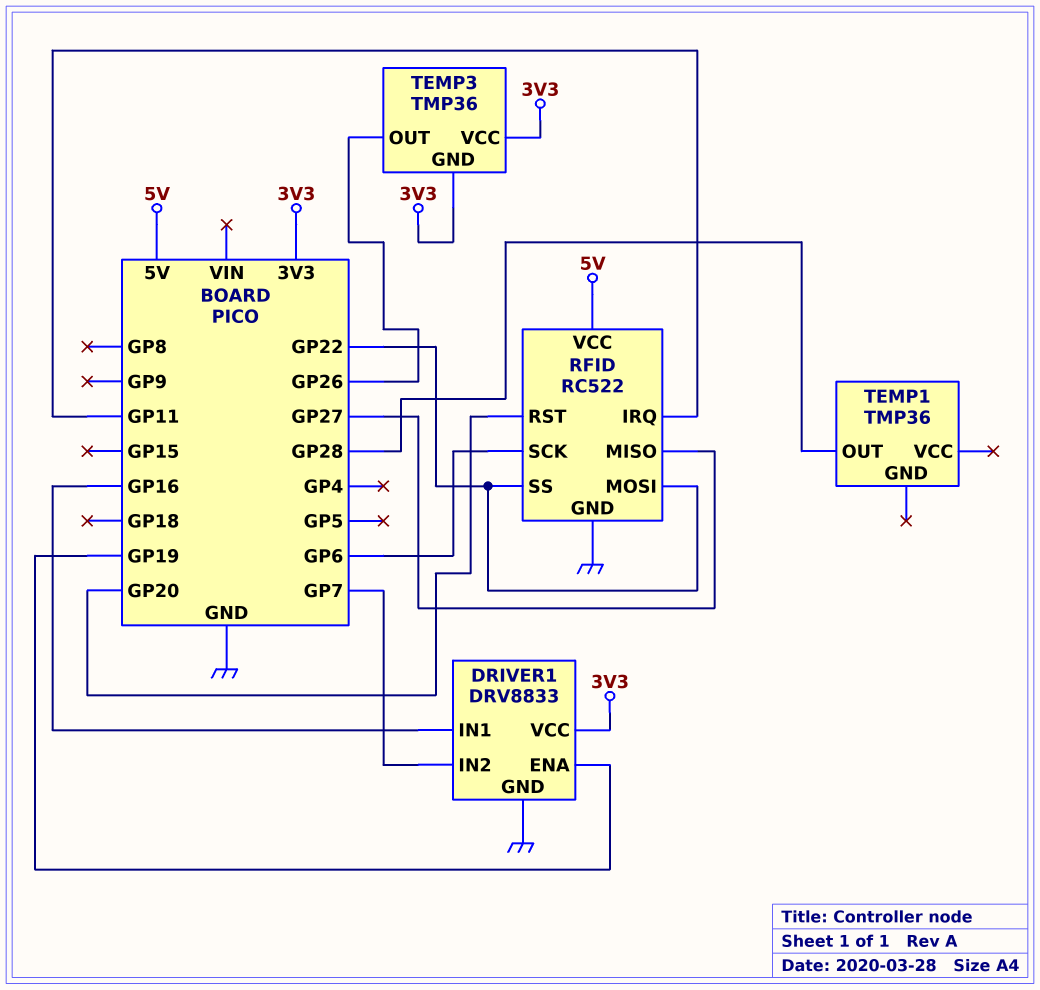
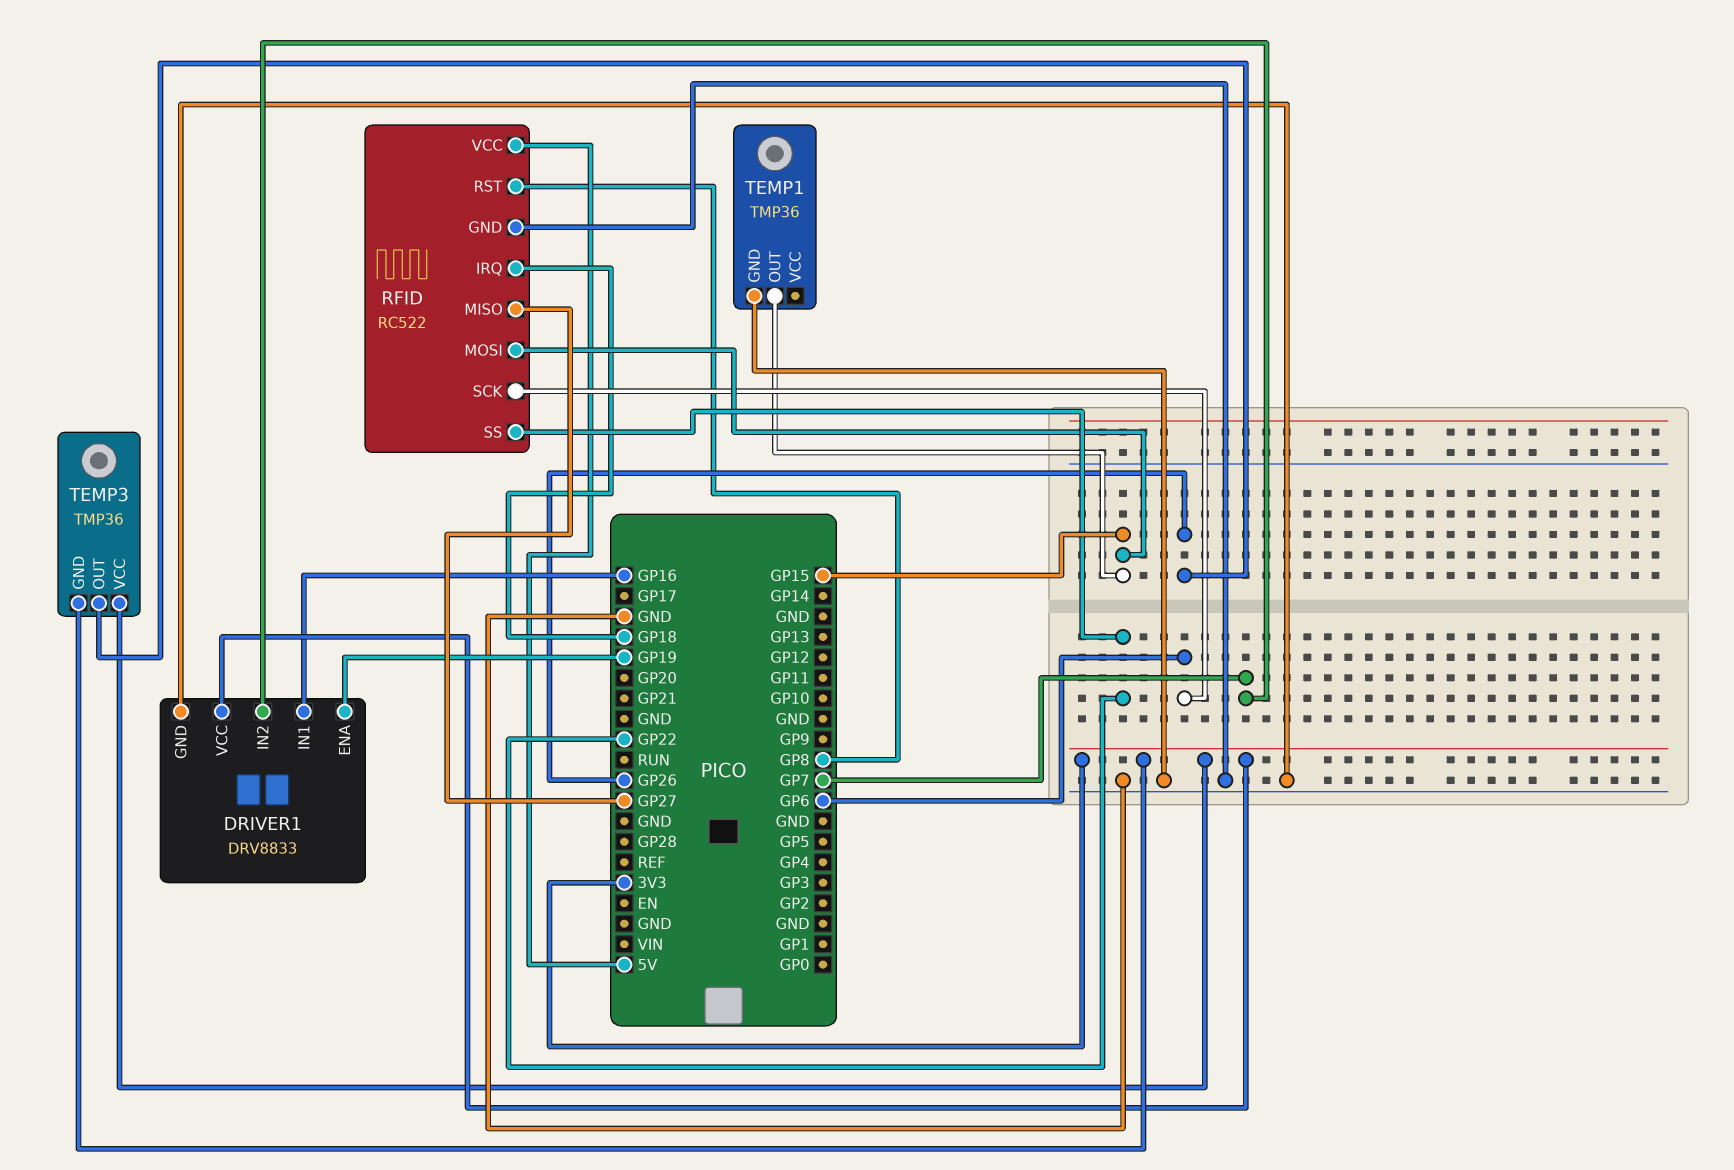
RFID pin IRQ: GP11 -> GP18
RFID pin MOSI: GP22 -> GP15
RFID pin RST: GP20 -> GP8
TEMP1 pin GND: none -> GND
TEMP1 pin OUT: GP28 -> GP15

